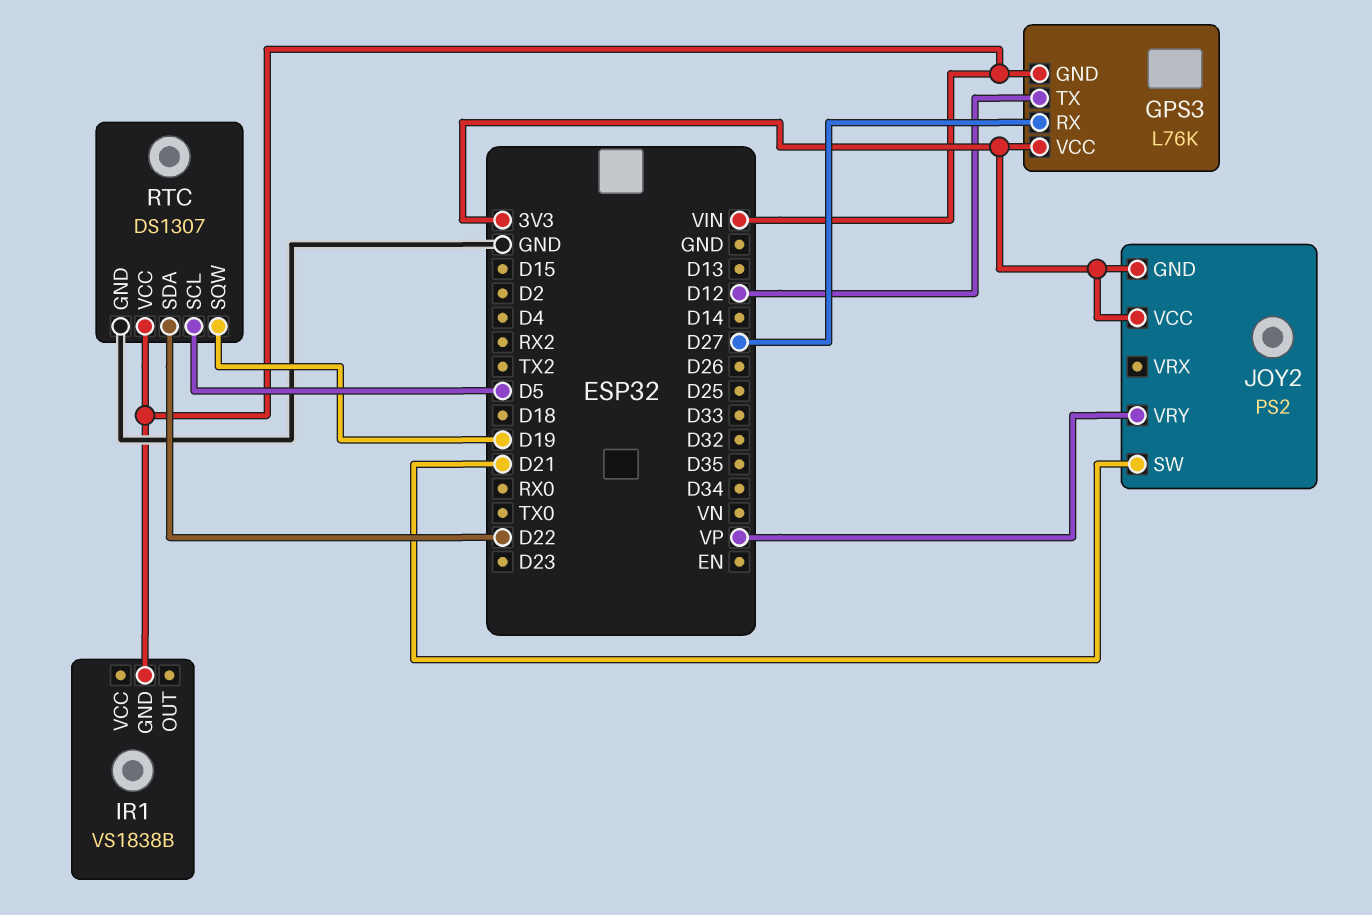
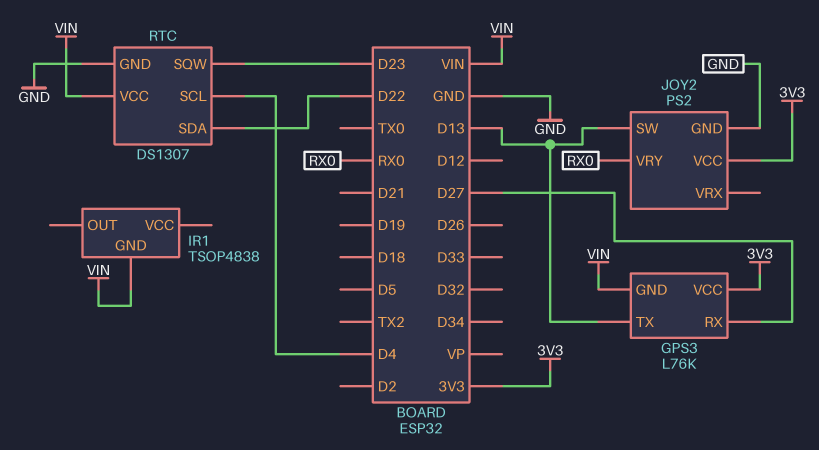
GPS3 pin TX: D12 -> D13
IR1: VS1838B -> TSOP4838
JOY2 pin GND: 3V3 -> GND
JOY2 pin SW: D21 -> D13
JOY2 pin VRY: VP -> RX0
RTC pin SCL: D5 -> D4
RTC pin SQW: D19 -> D23

